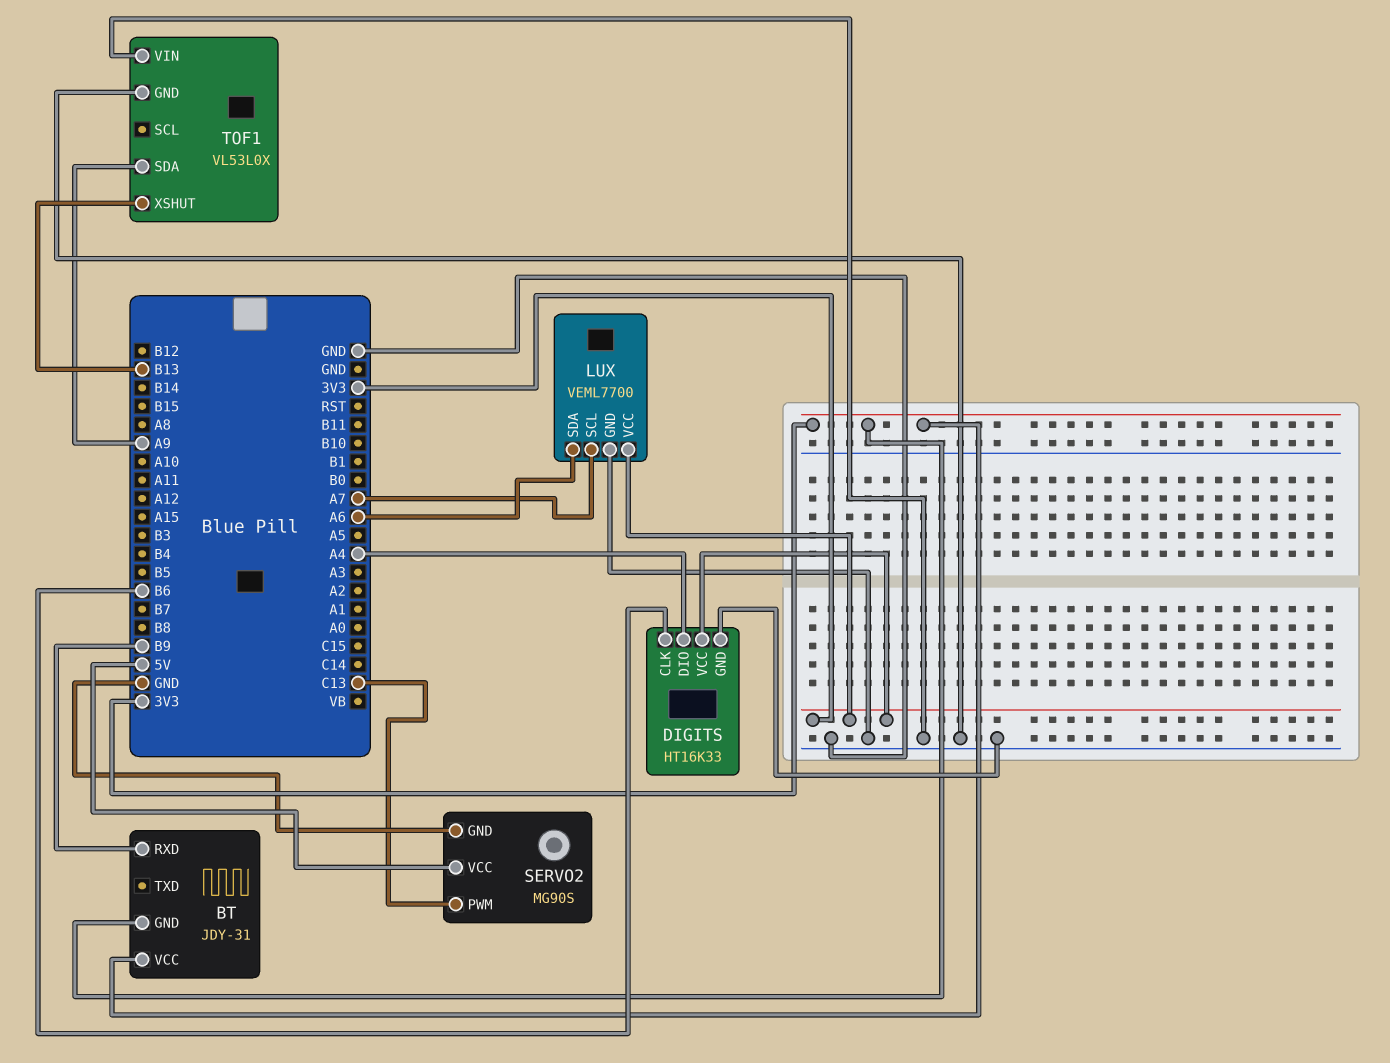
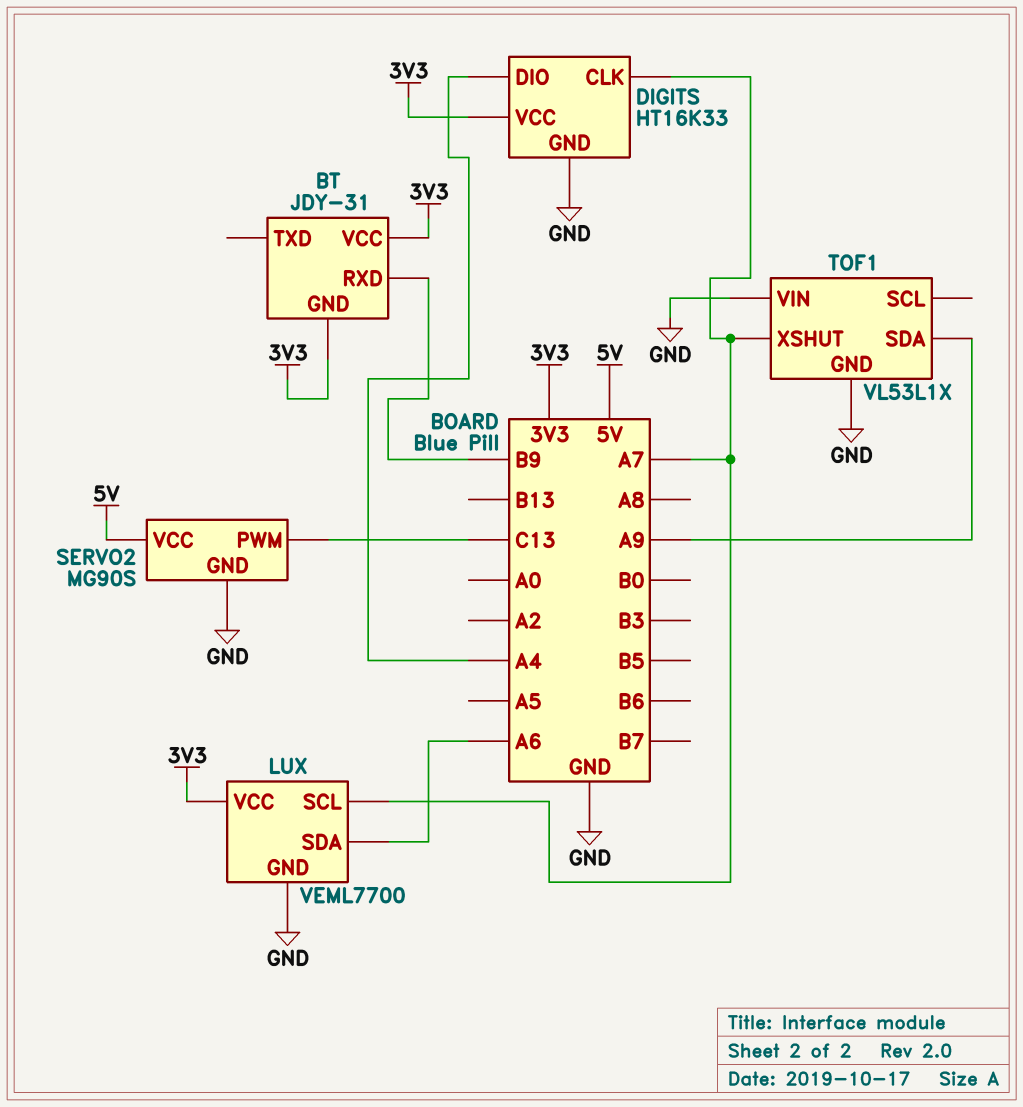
DIGITS pin CLK: B6 -> A7
TOF1: VL53L0X -> VL53L1X
TOF1 pin XSHUT: B13 -> A7

